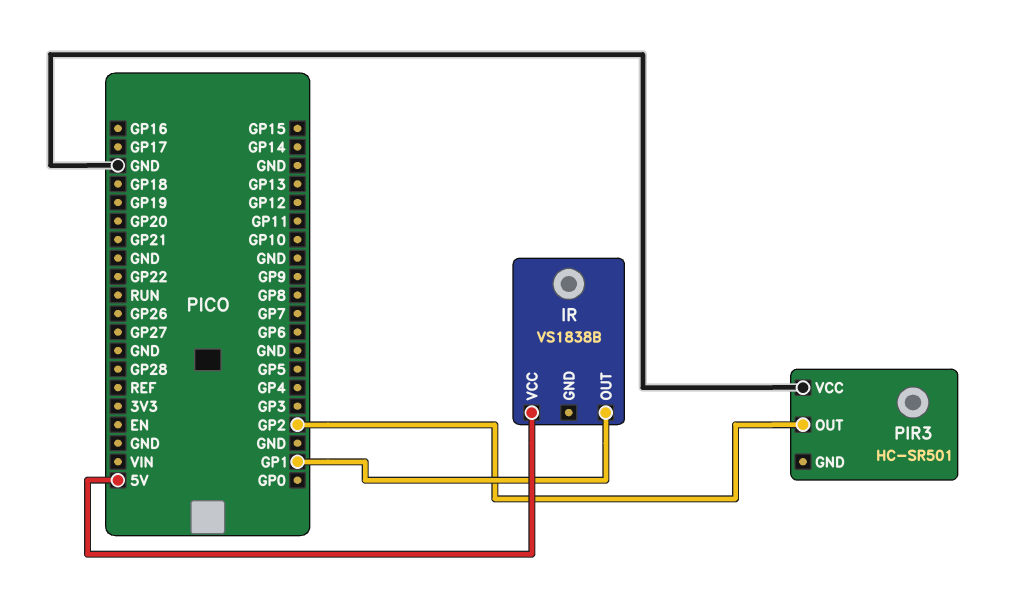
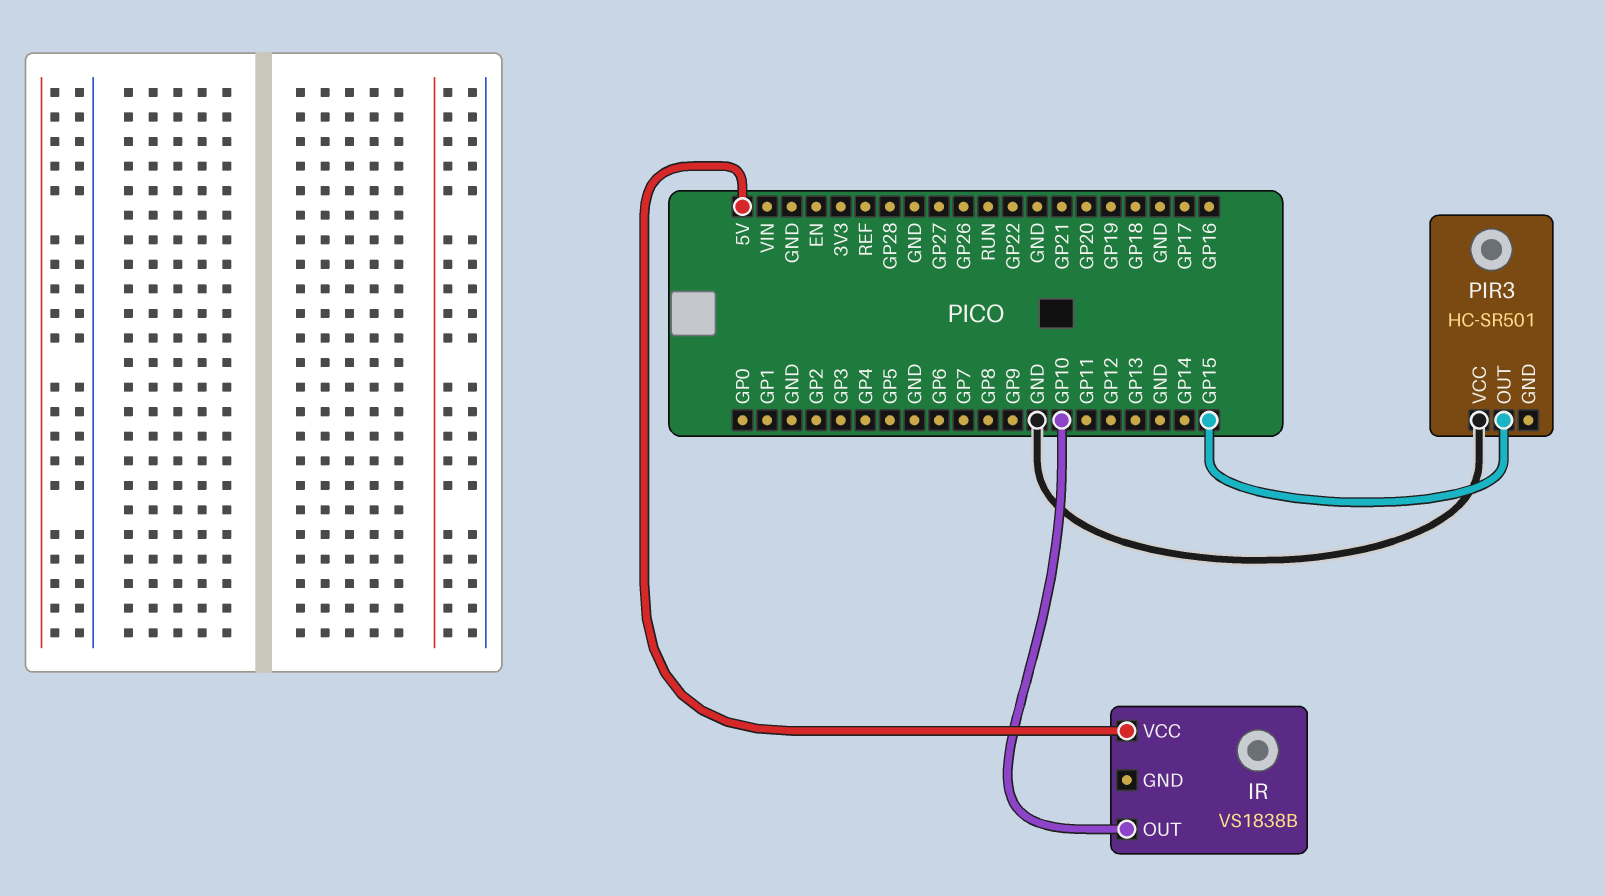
IR pin OUT: GP1 -> GP10
PIR3 pin OUT: GP2 -> GP15

